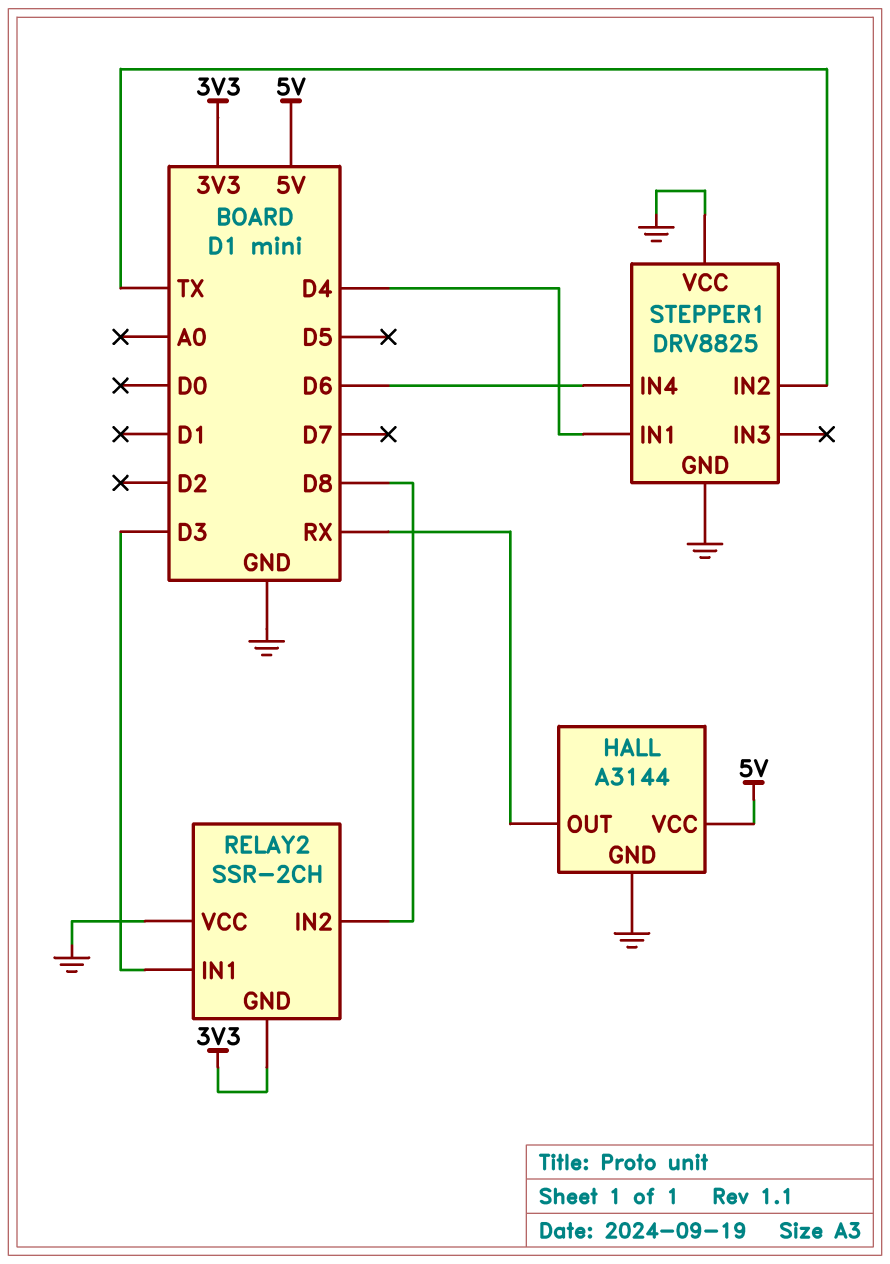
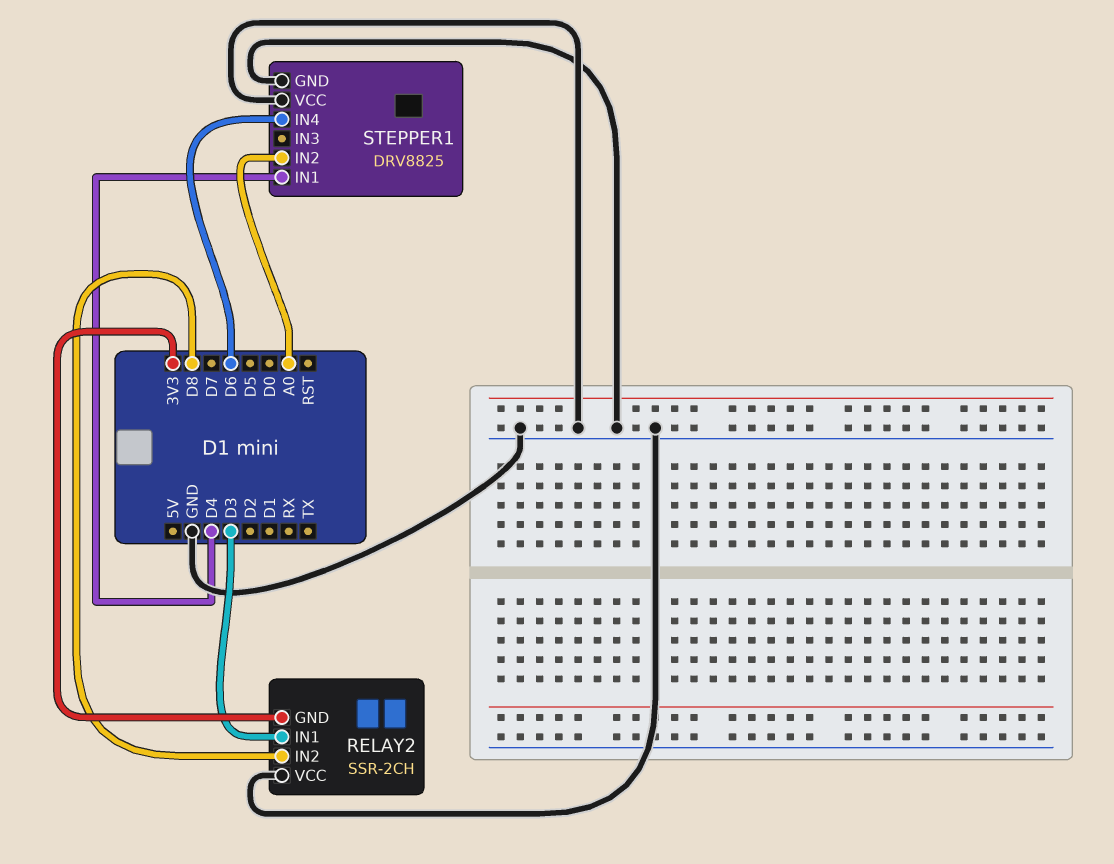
HALL: A3144 -> none
HALL pin GND: GND -> none
HALL pin OUT: RX -> none
HALL pin VCC: 5V -> none
STEPPER1 pin IN2: TX -> A0

